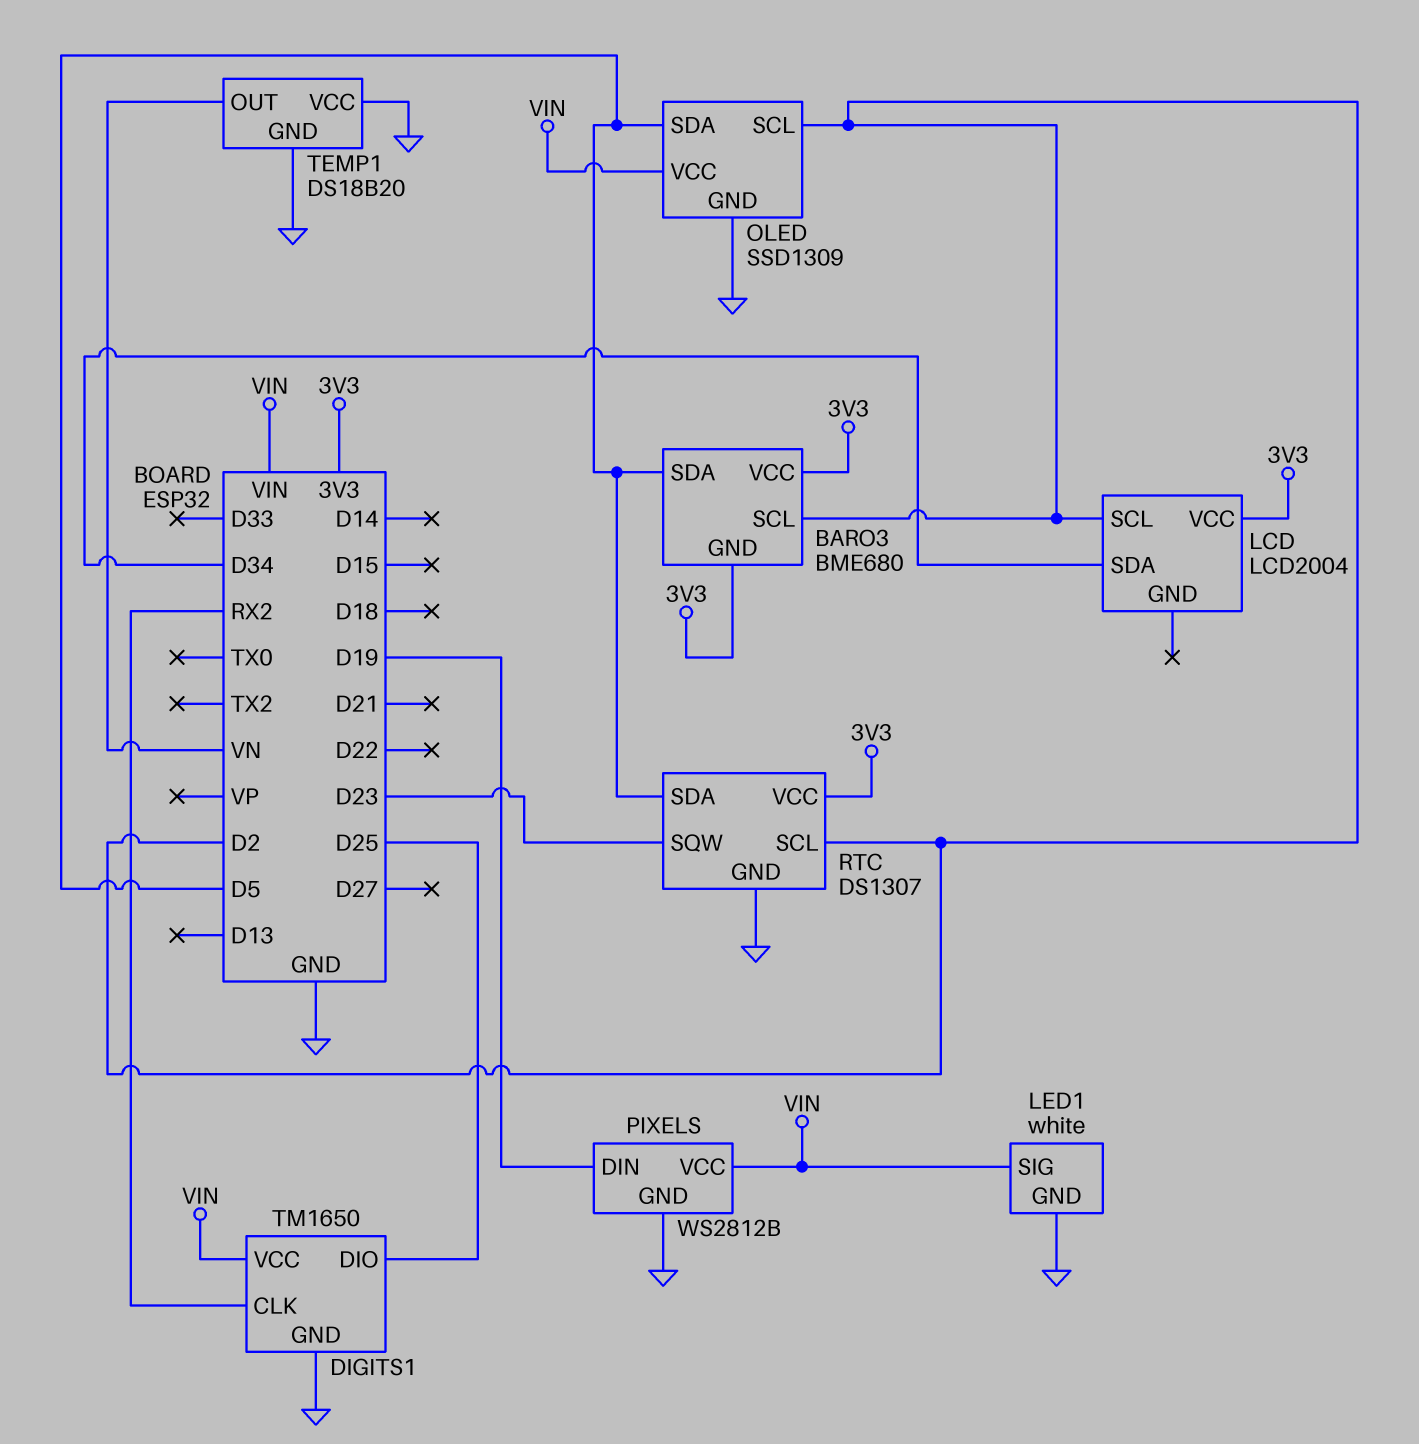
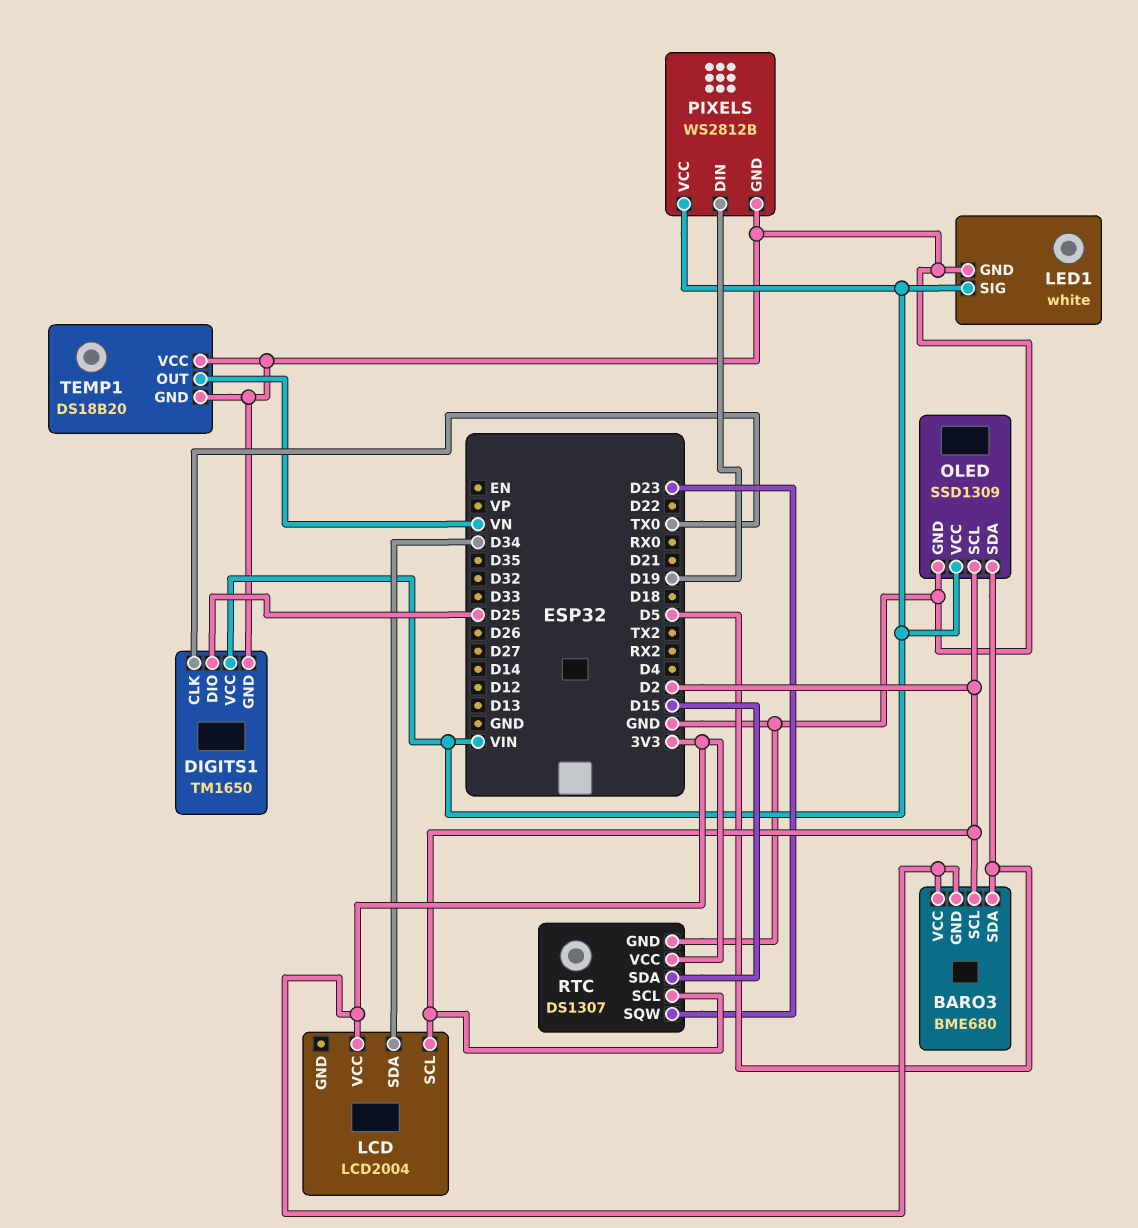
DIGITS1 pin CLK: RX2 -> TX0
RTC pin SDA: D5 -> D15

